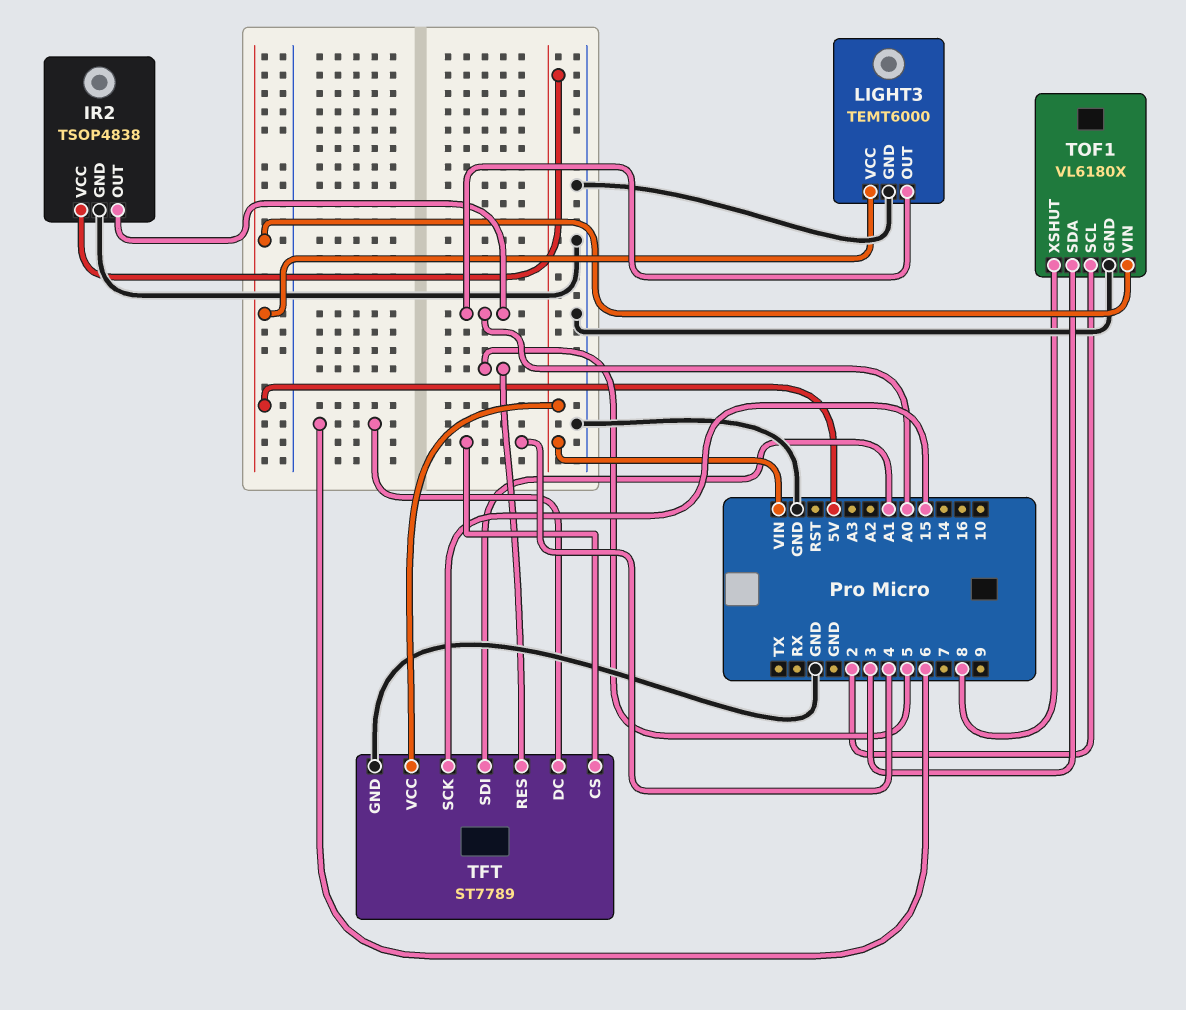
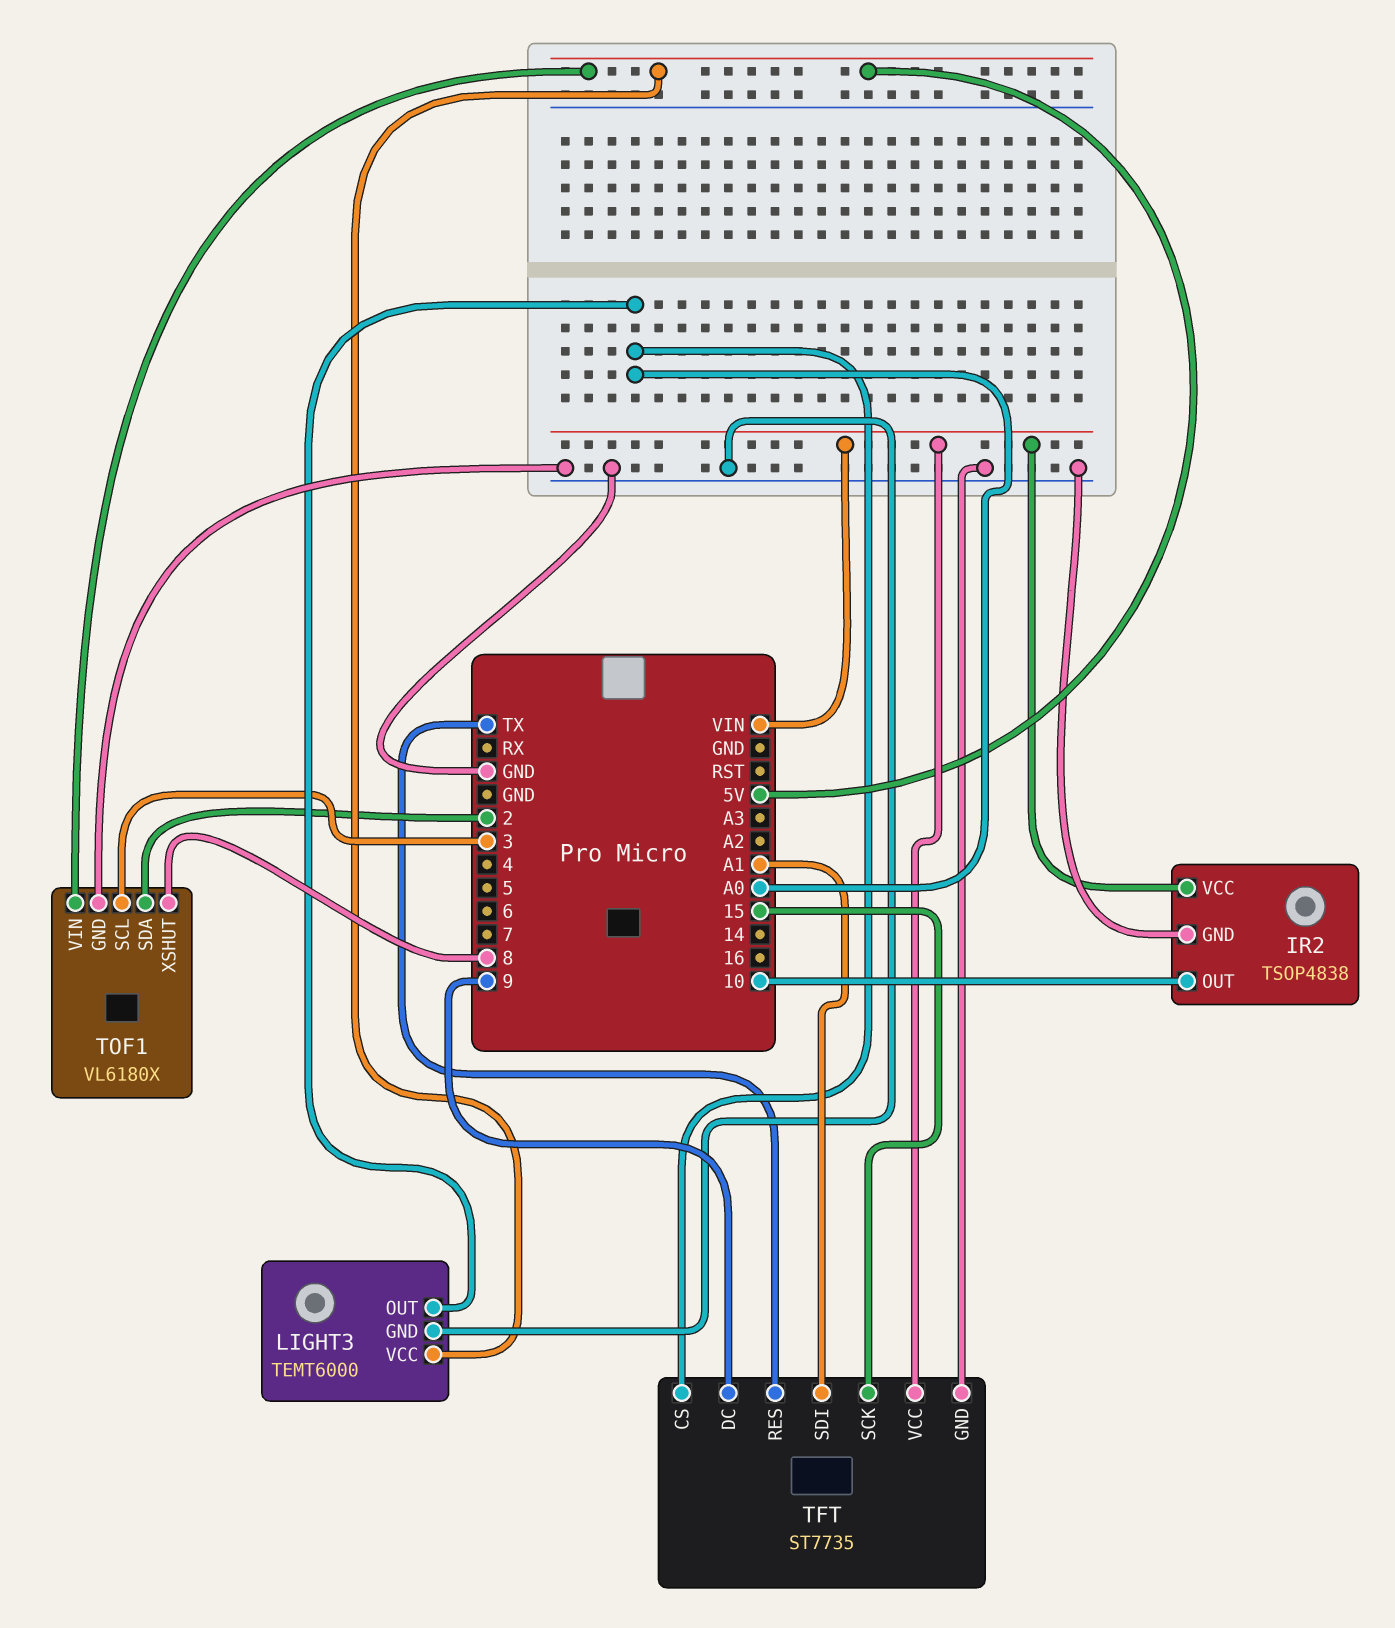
IR2 pin OUT: A0 -> 10
TFT: ST7789 -> ST7735
TFT pin CS: 4 -> A0
TFT pin DC: 6 -> 9
TFT pin RES: 5 -> TX
TOF1 pin SCL: 2 -> 3
TOF1 pin SDA: 3 -> 2

